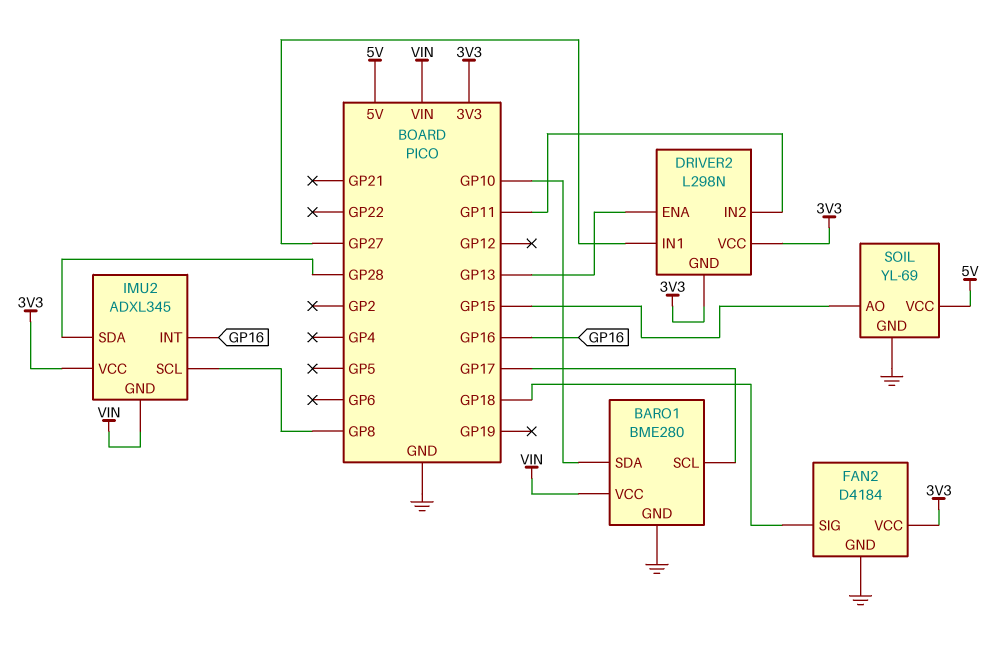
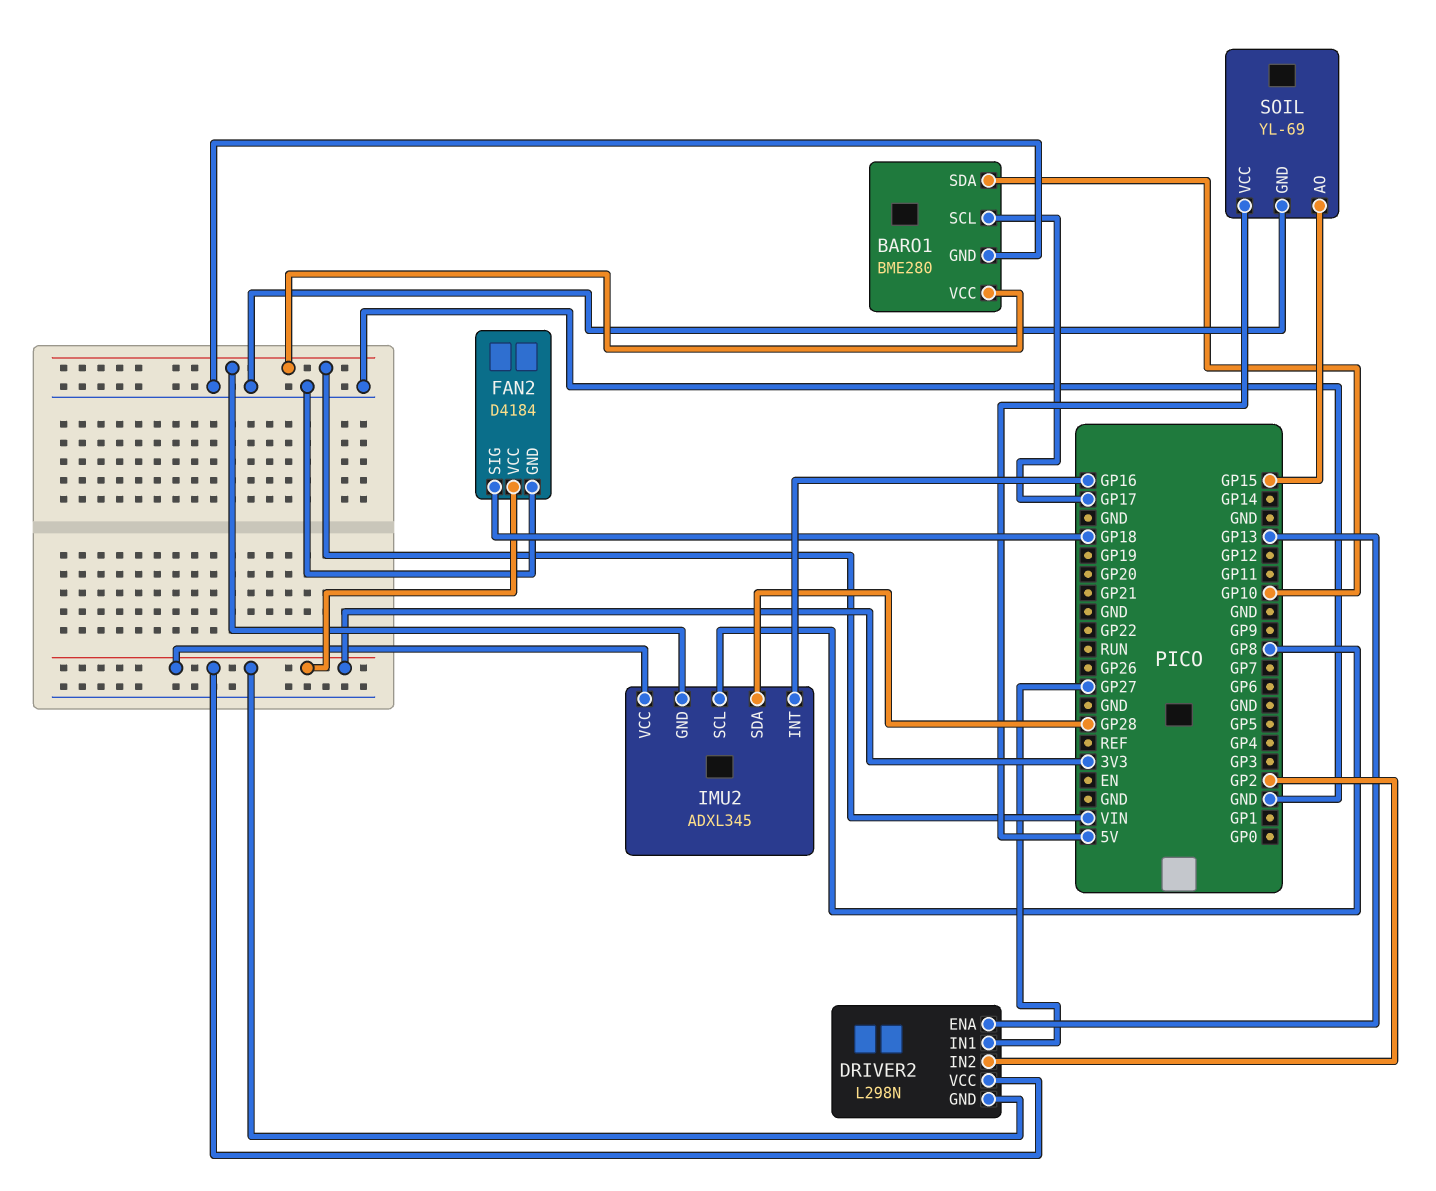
DRIVER2 pin IN2: GP11 -> GP2

